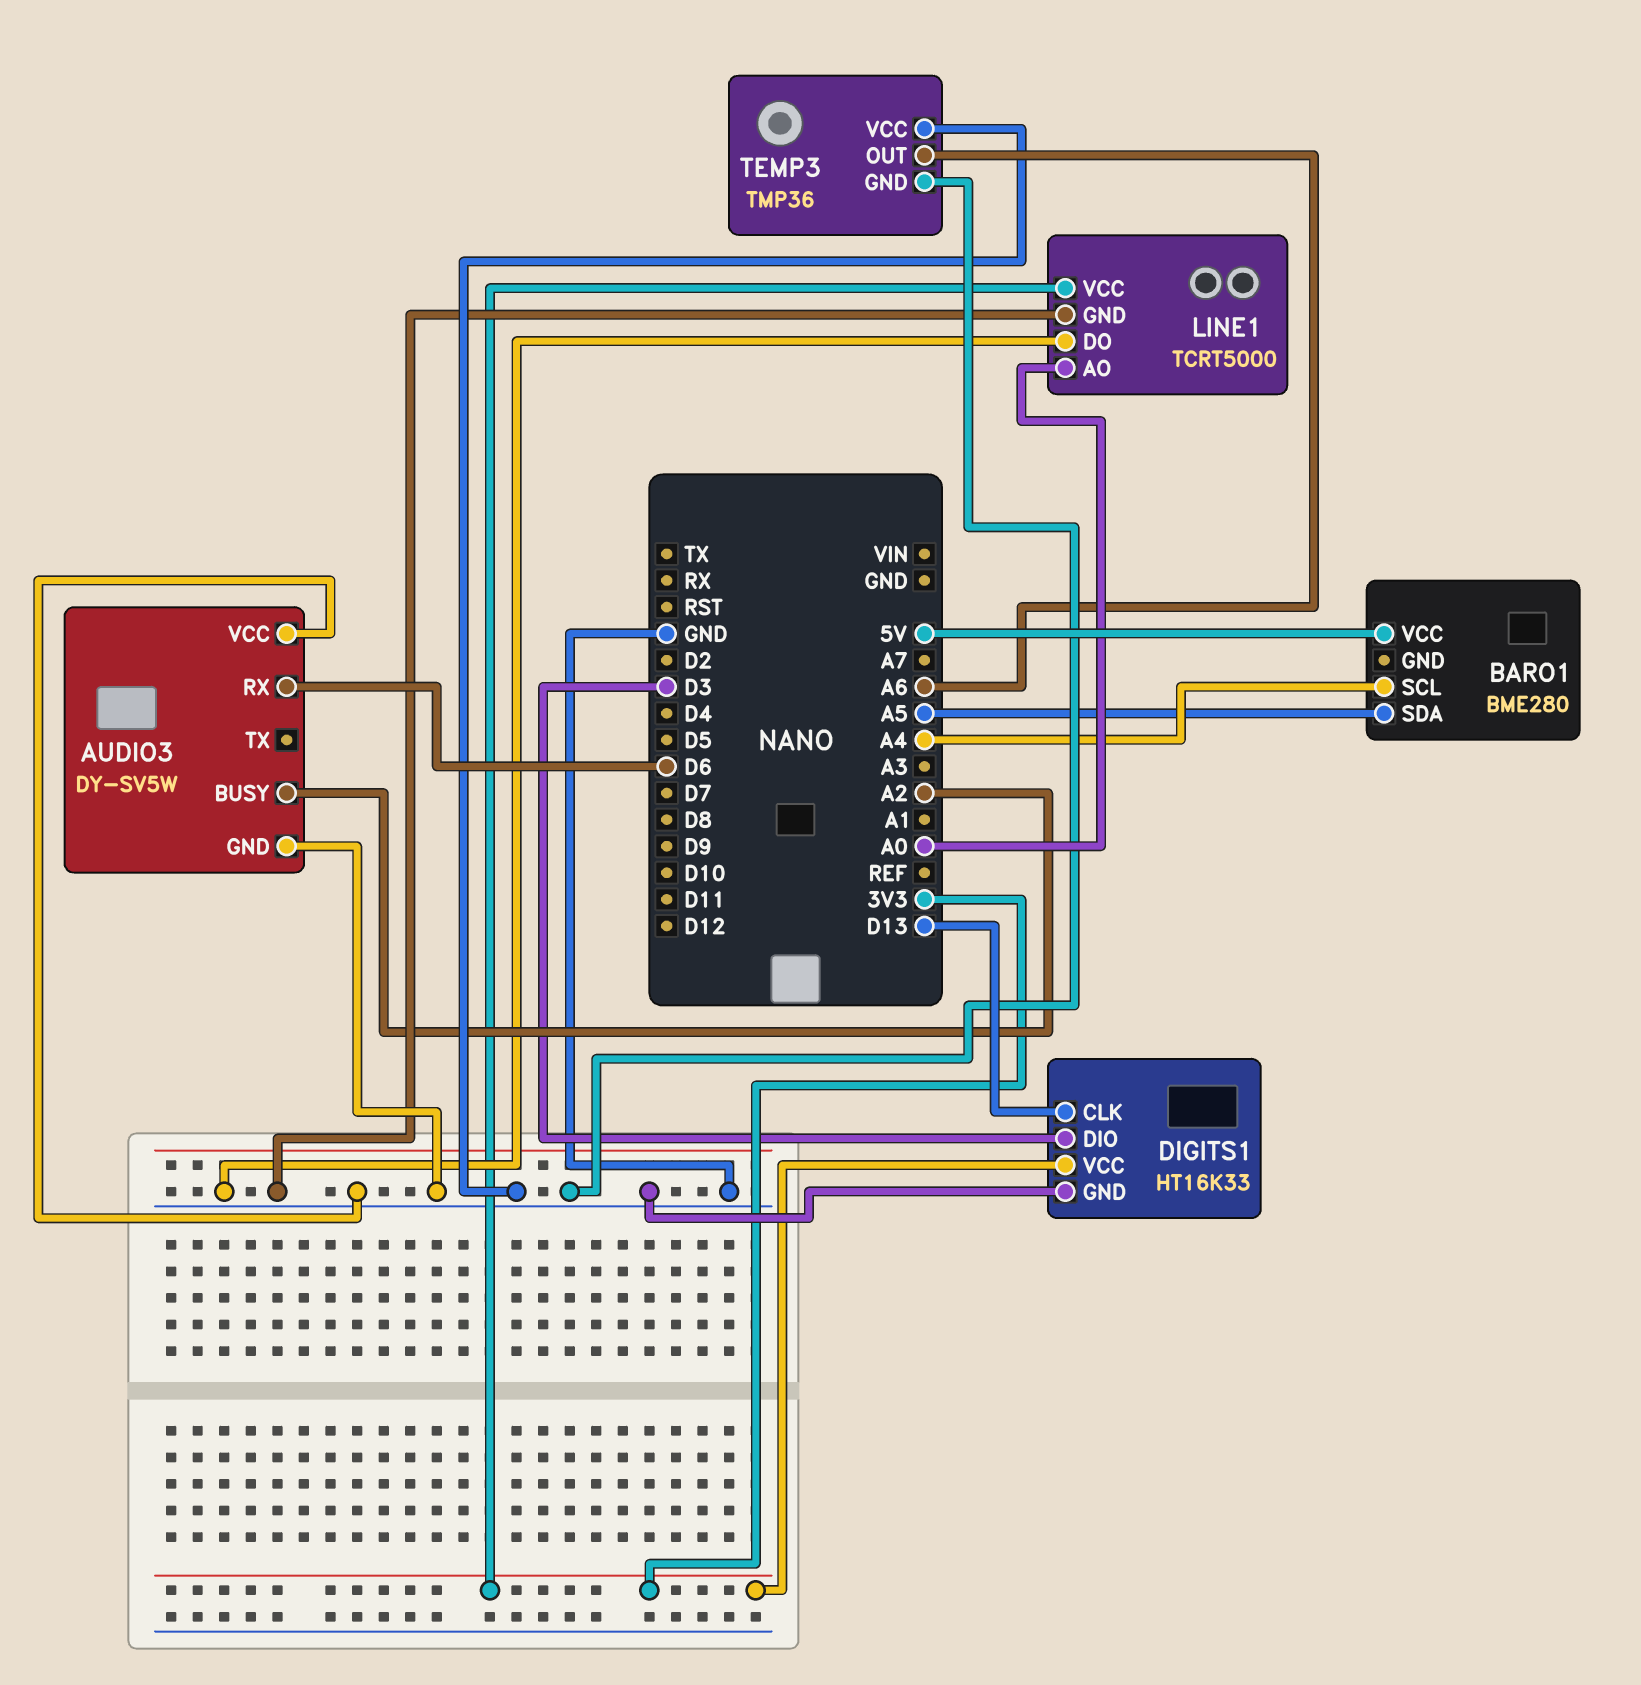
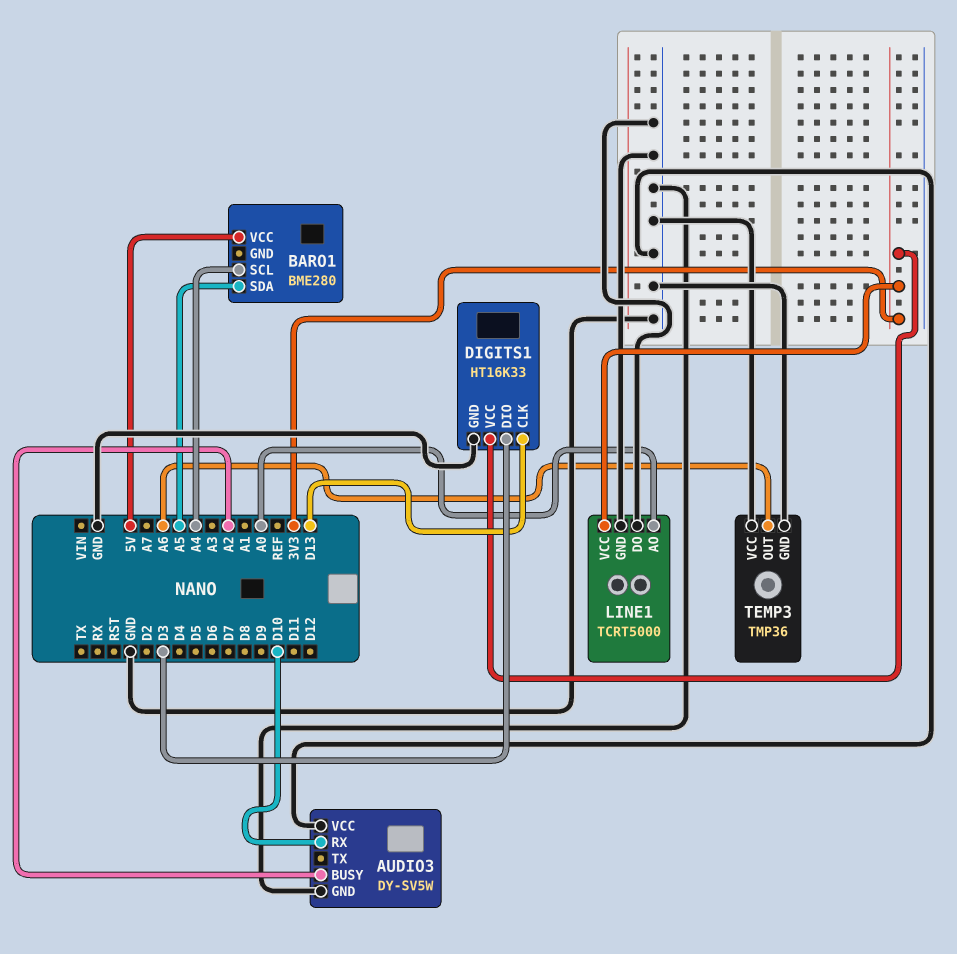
AUDIO3 pin RX: D6 -> D10

